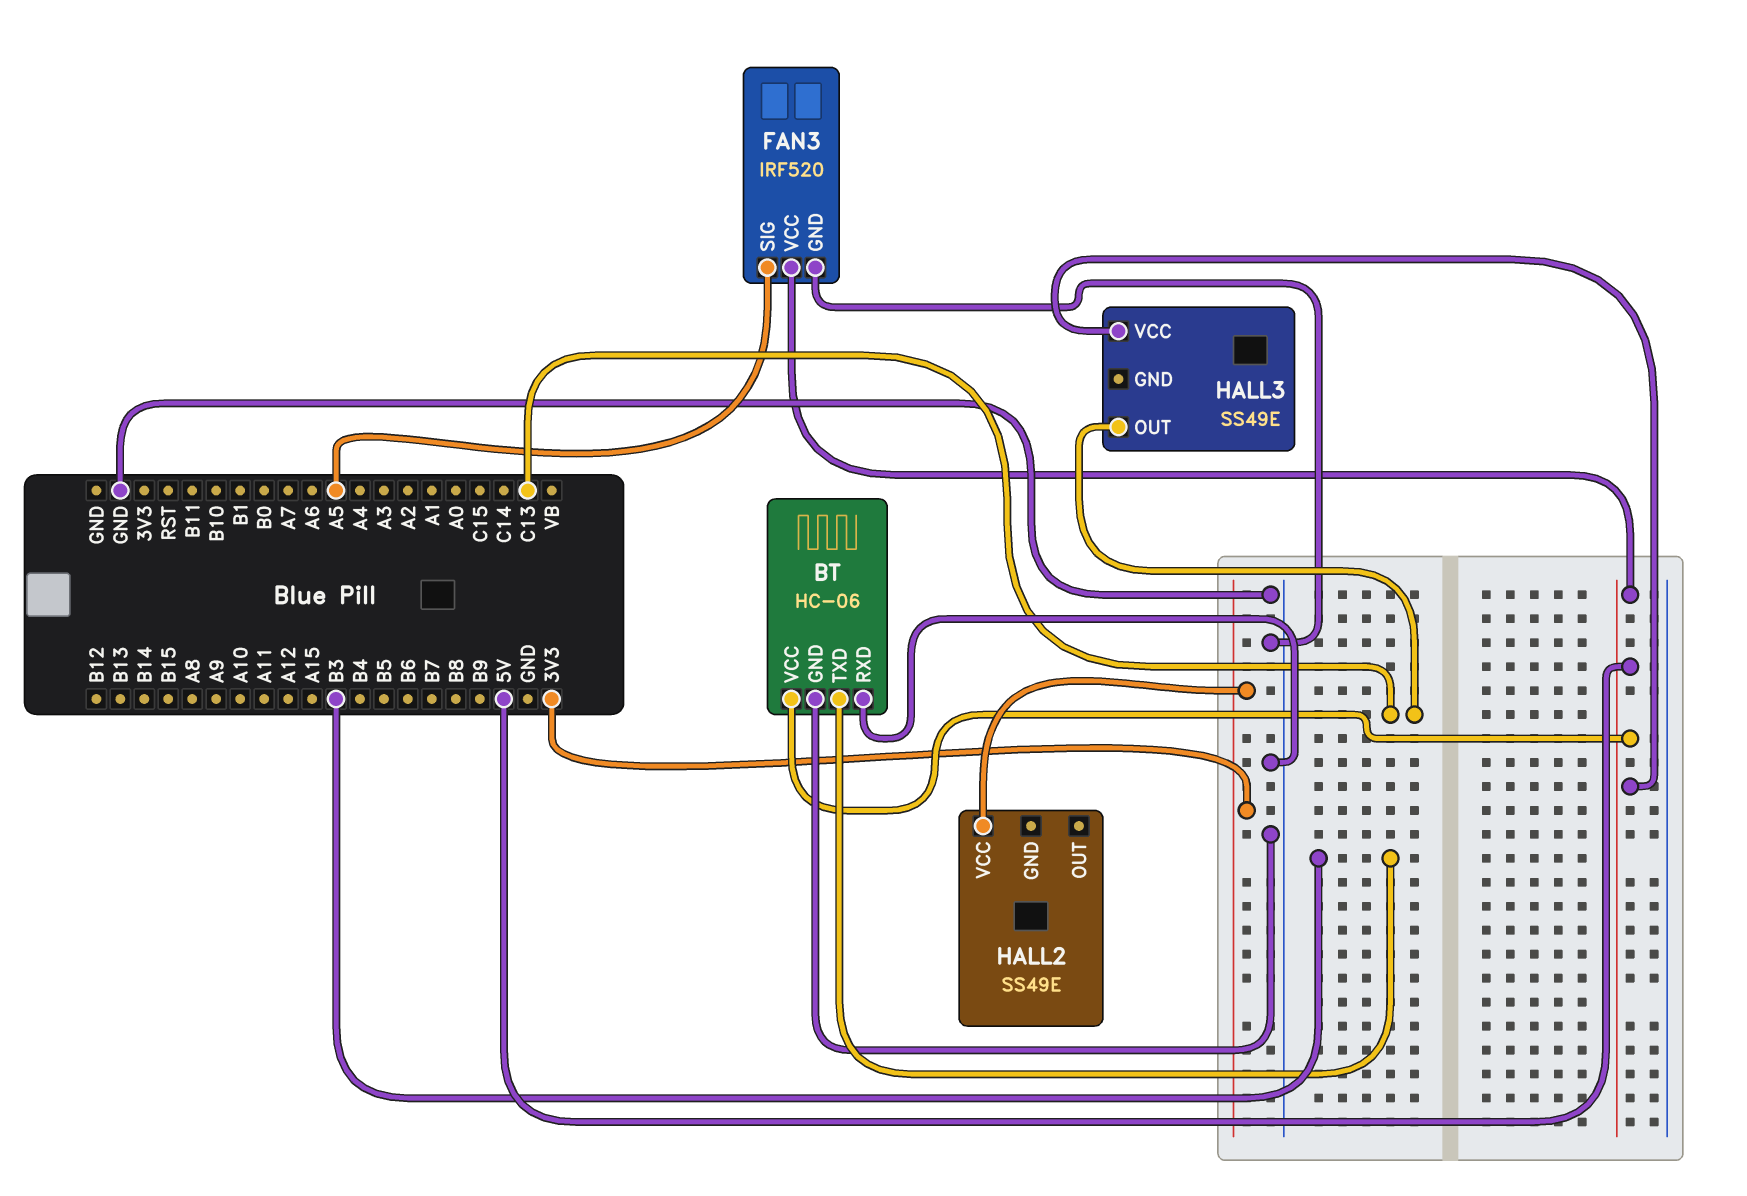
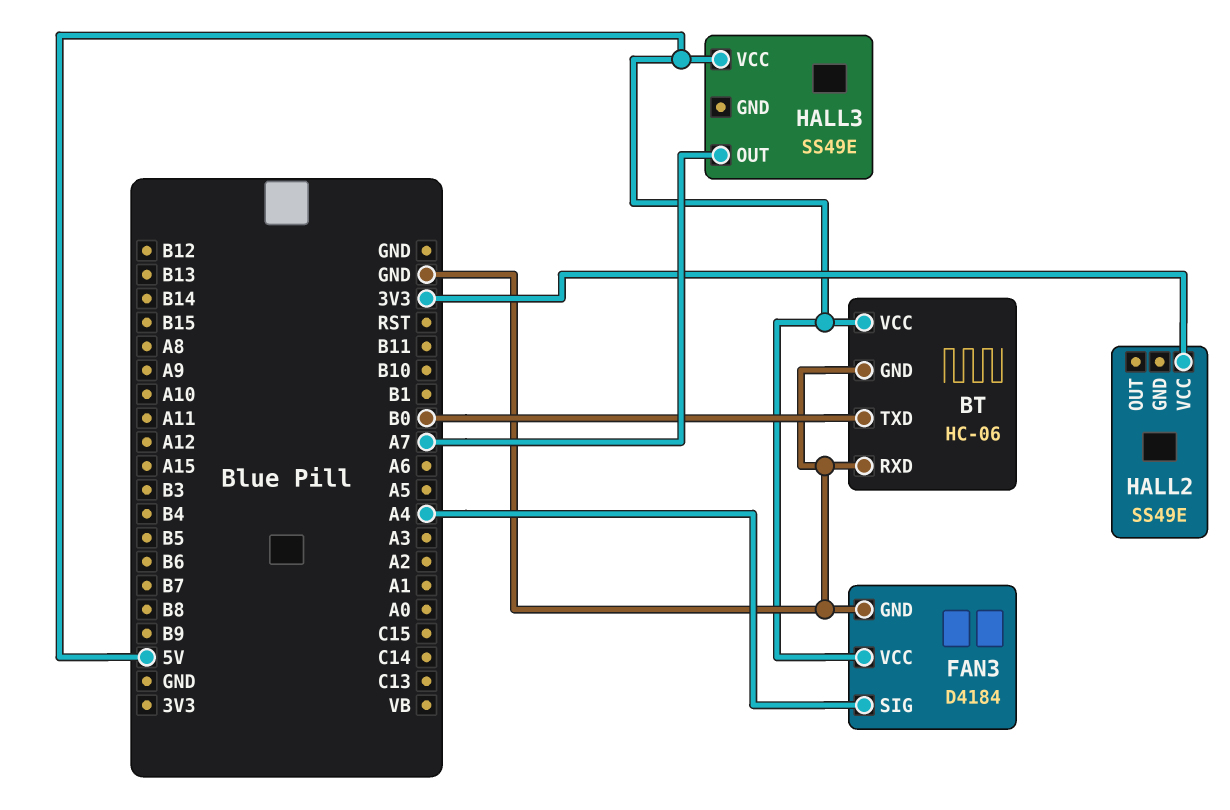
BT pin TXD: B3 -> B0
FAN3: IRF520 -> D4184
FAN3 pin SIG: A5 -> A4
HALL3 pin OUT: C13 -> A7

